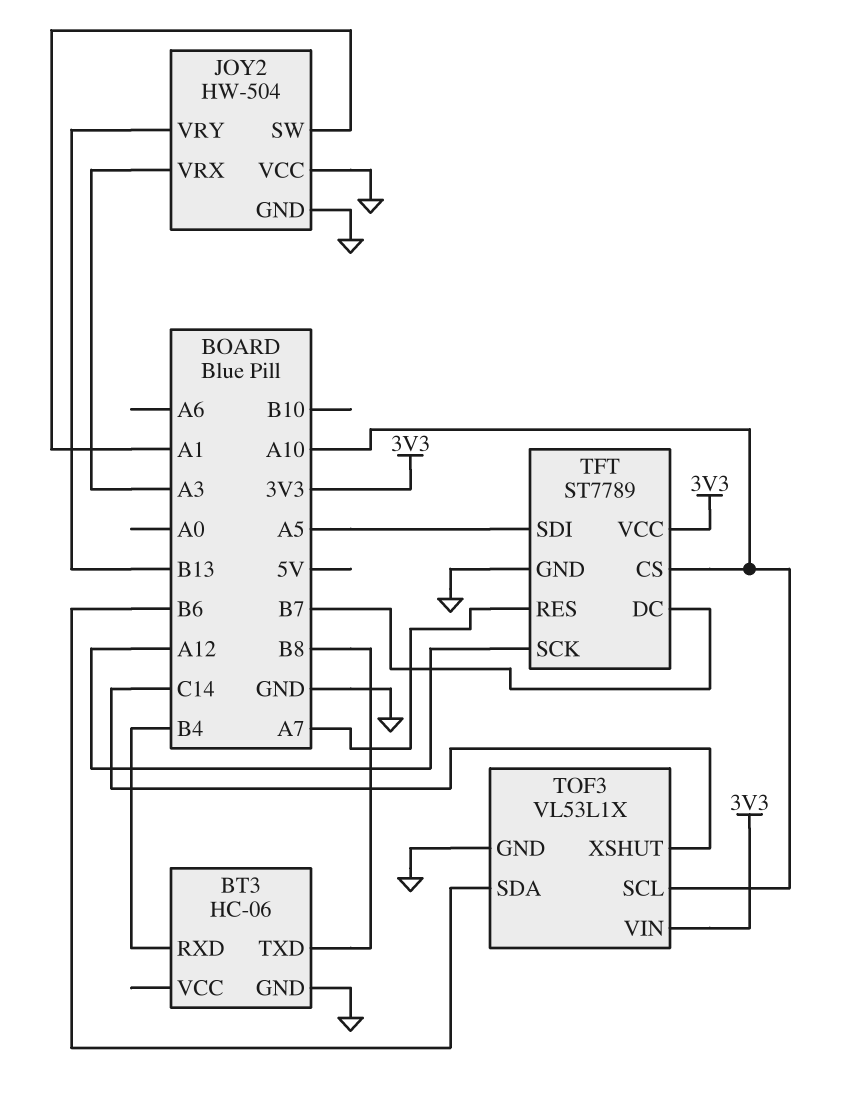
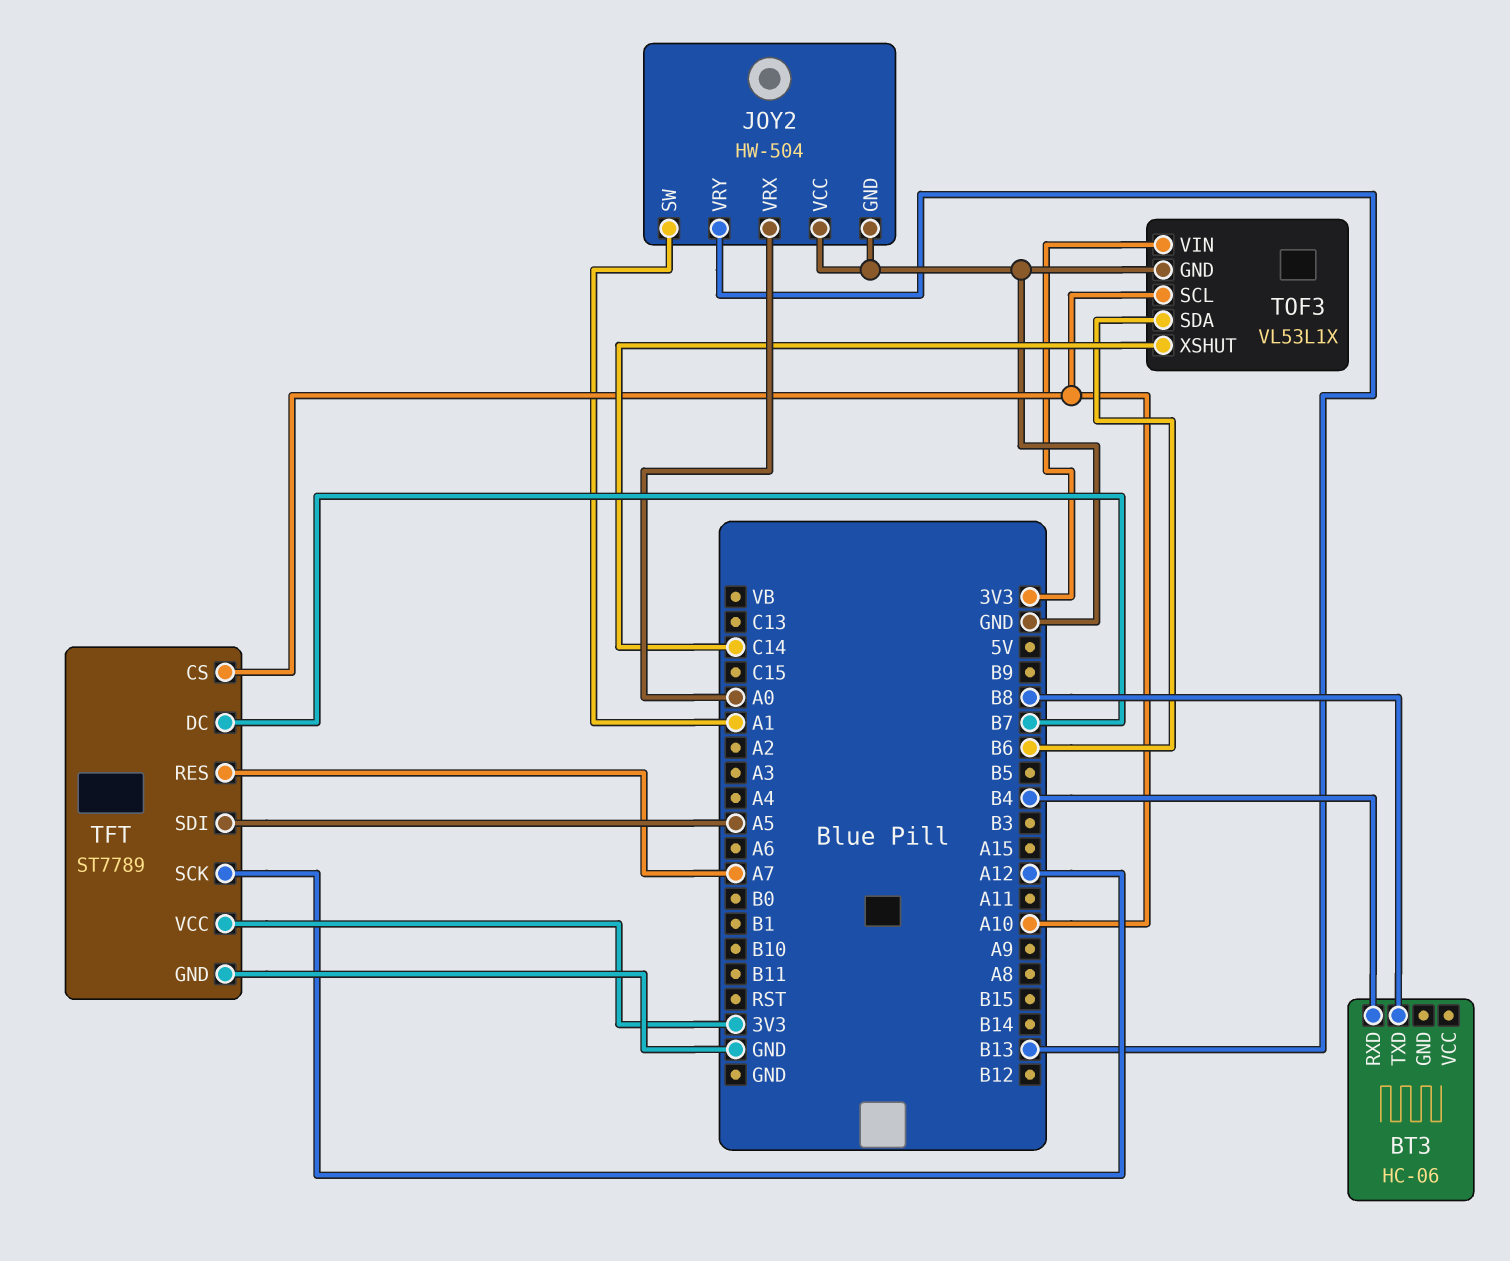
BT3 pin GND: GND -> none
JOY2 pin VRX: A3 -> A0

